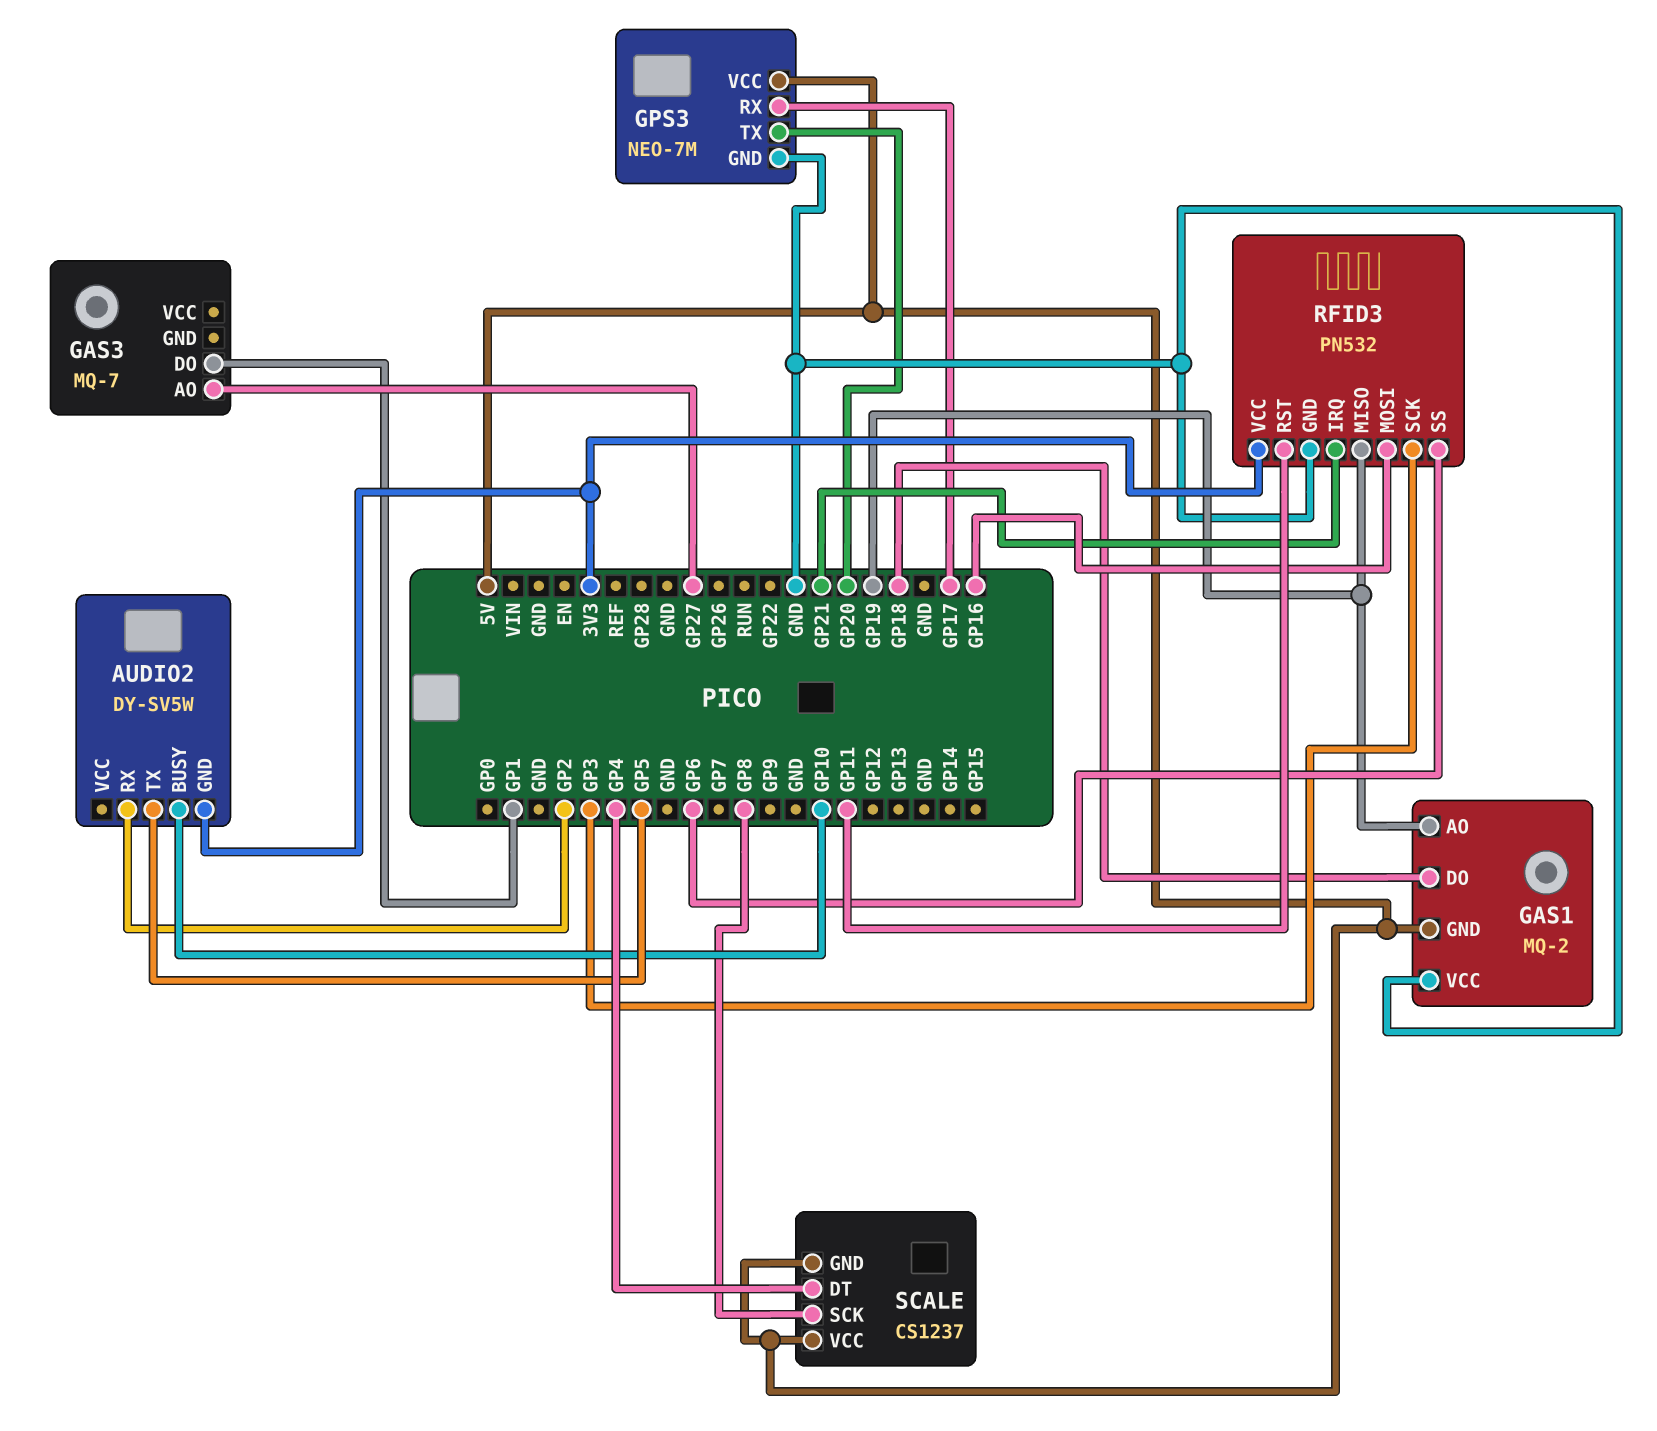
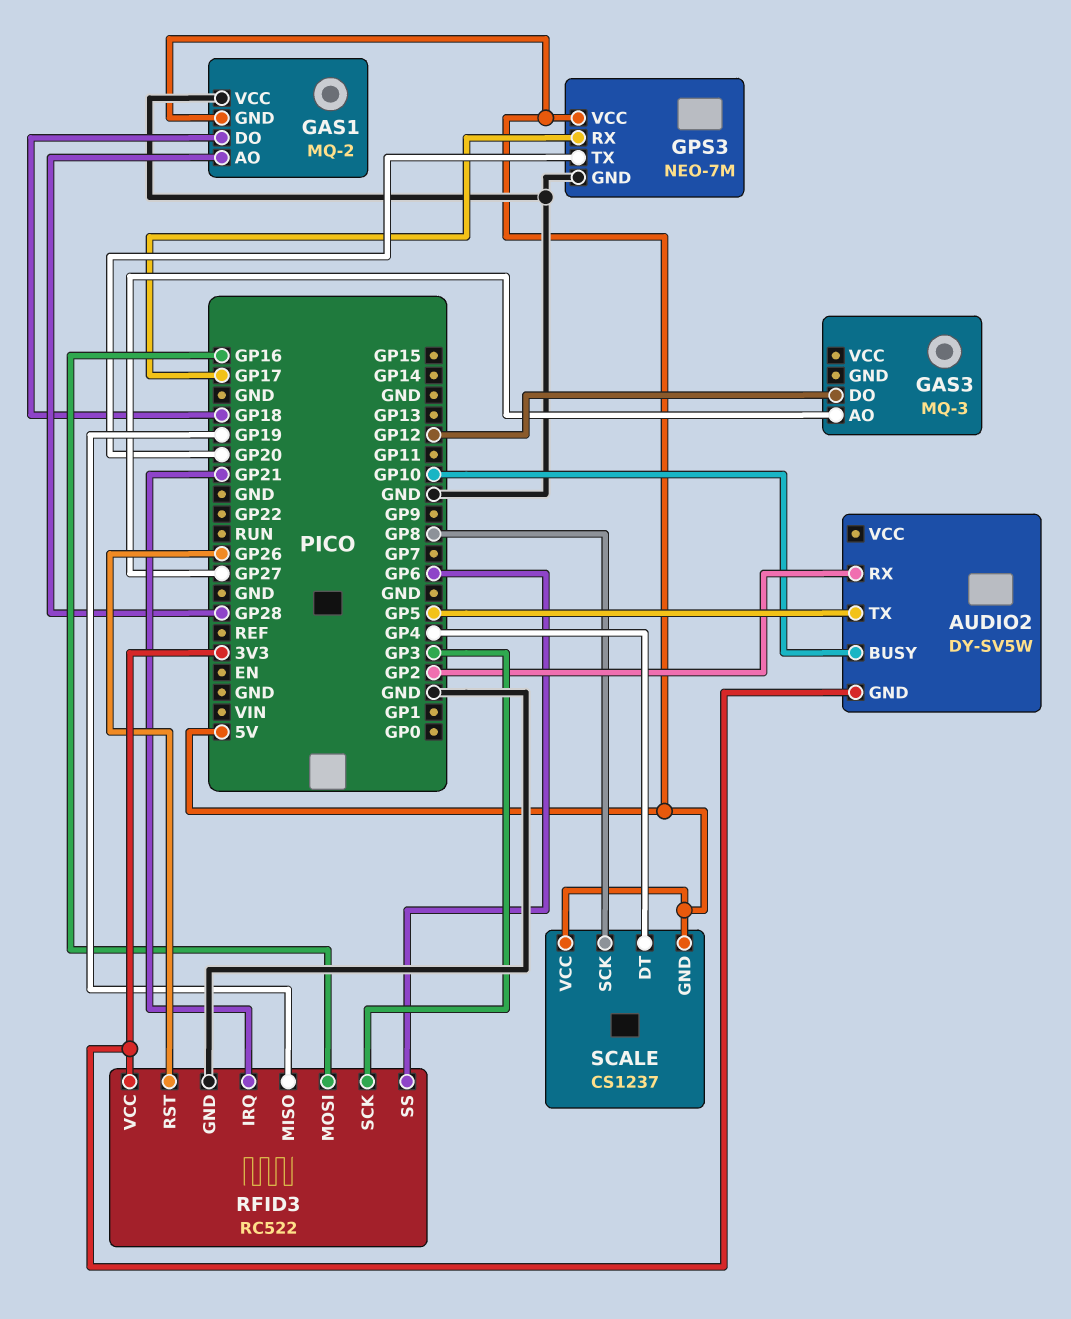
GAS1 pin AO: GP19 -> GP28
GAS3: MQ-7 -> MQ-3
GAS3 pin DO: GP1 -> GP12
RFID3: PN532 -> RC522
RFID3 pin RST: GP11 -> GP26

